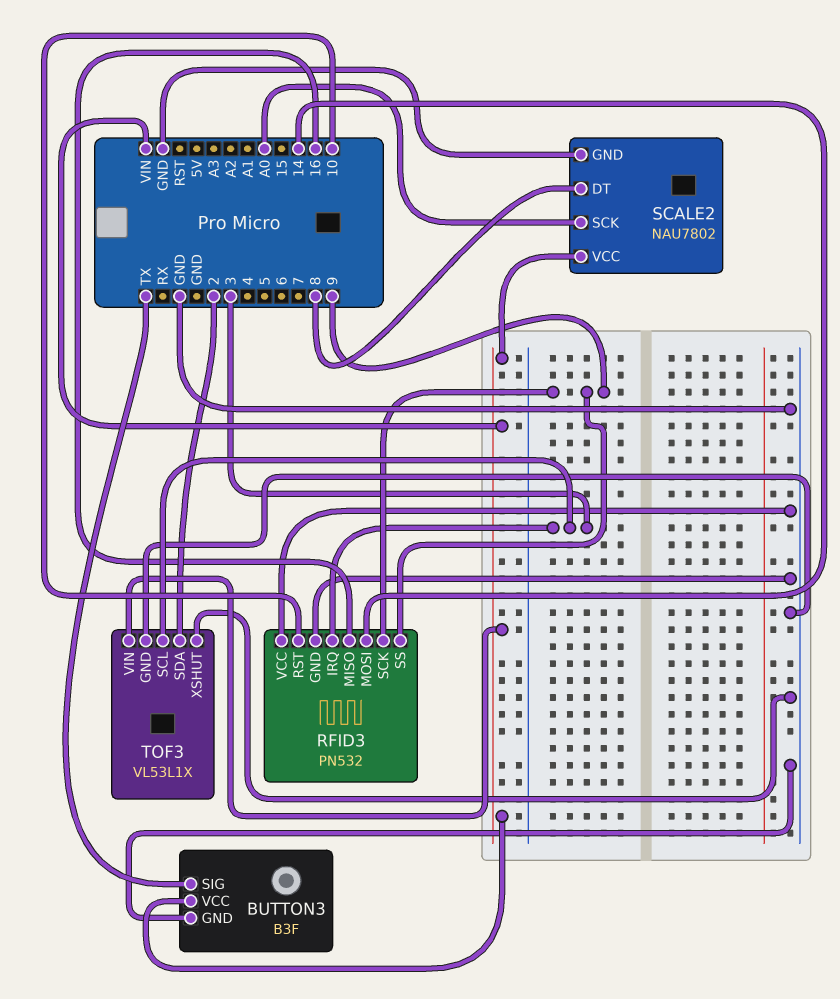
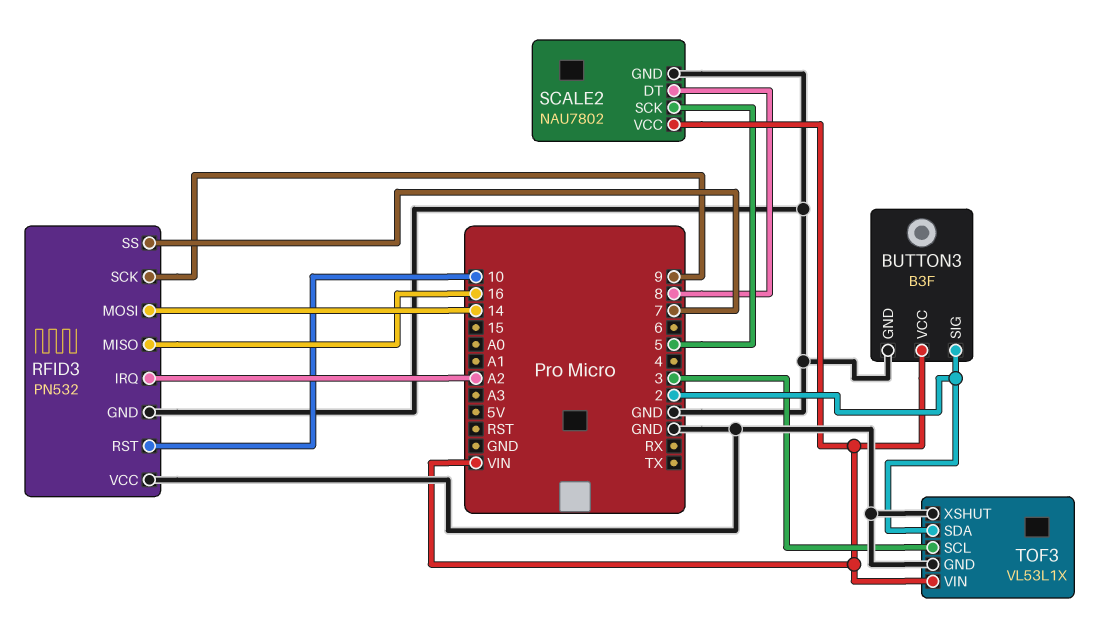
BUTTON3 pin SIG: TX -> 2
RFID3 pin IRQ: 3 -> A2
RFID3 pin SS: 9 -> 7
SCALE2 pin SCK: A0 -> 5

